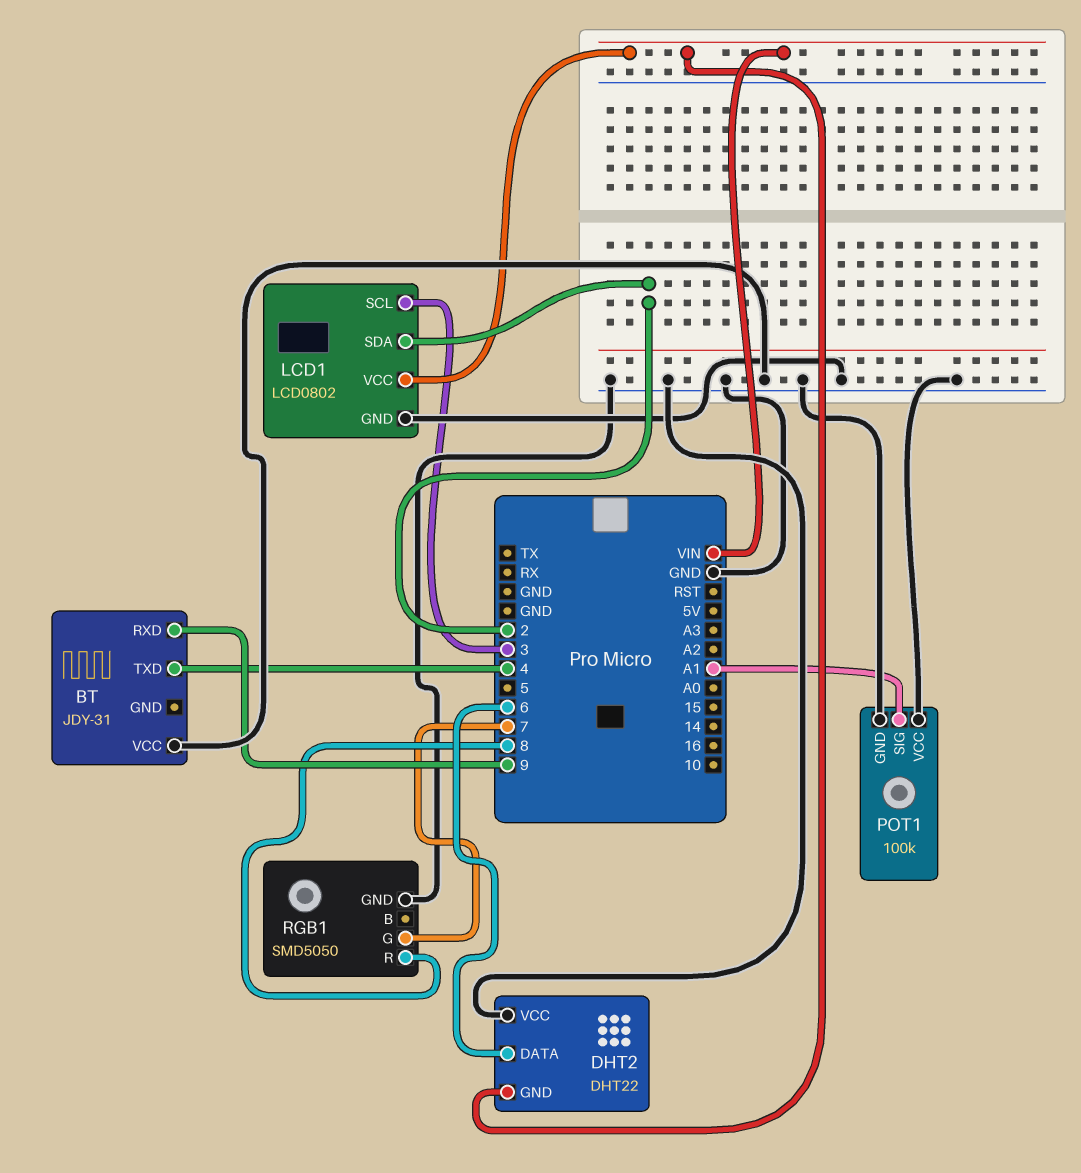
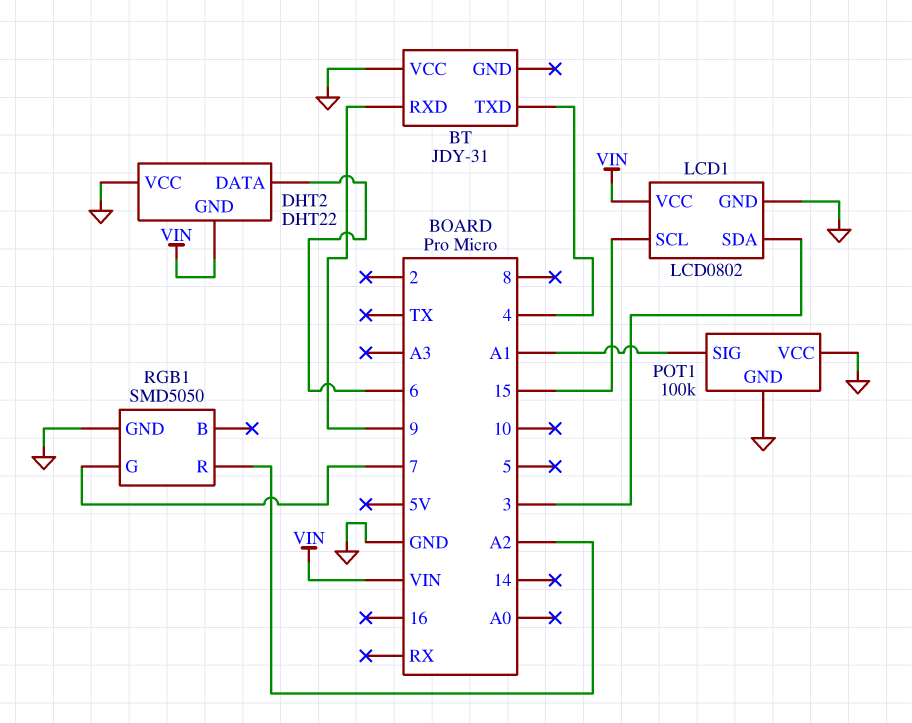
LCD1 pin SCL: 3 -> 15
LCD1 pin SDA: 2 -> 3
RGB1 pin R: 8 -> A2

